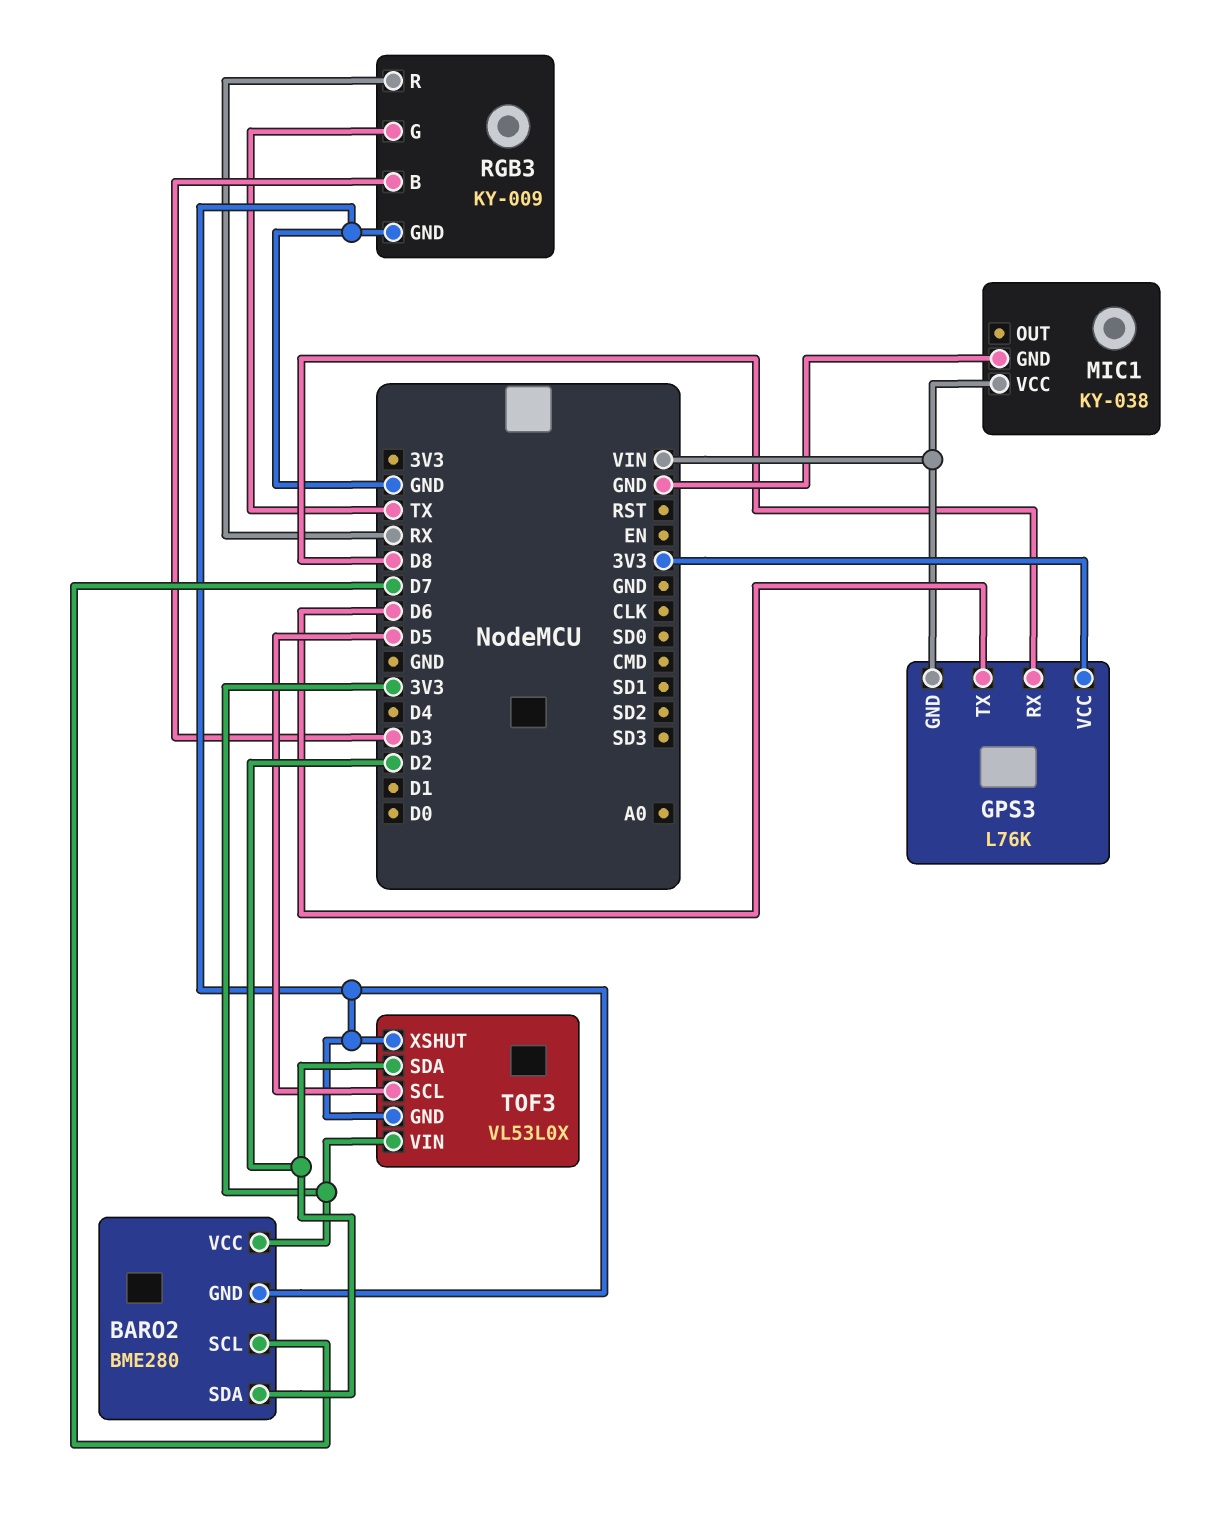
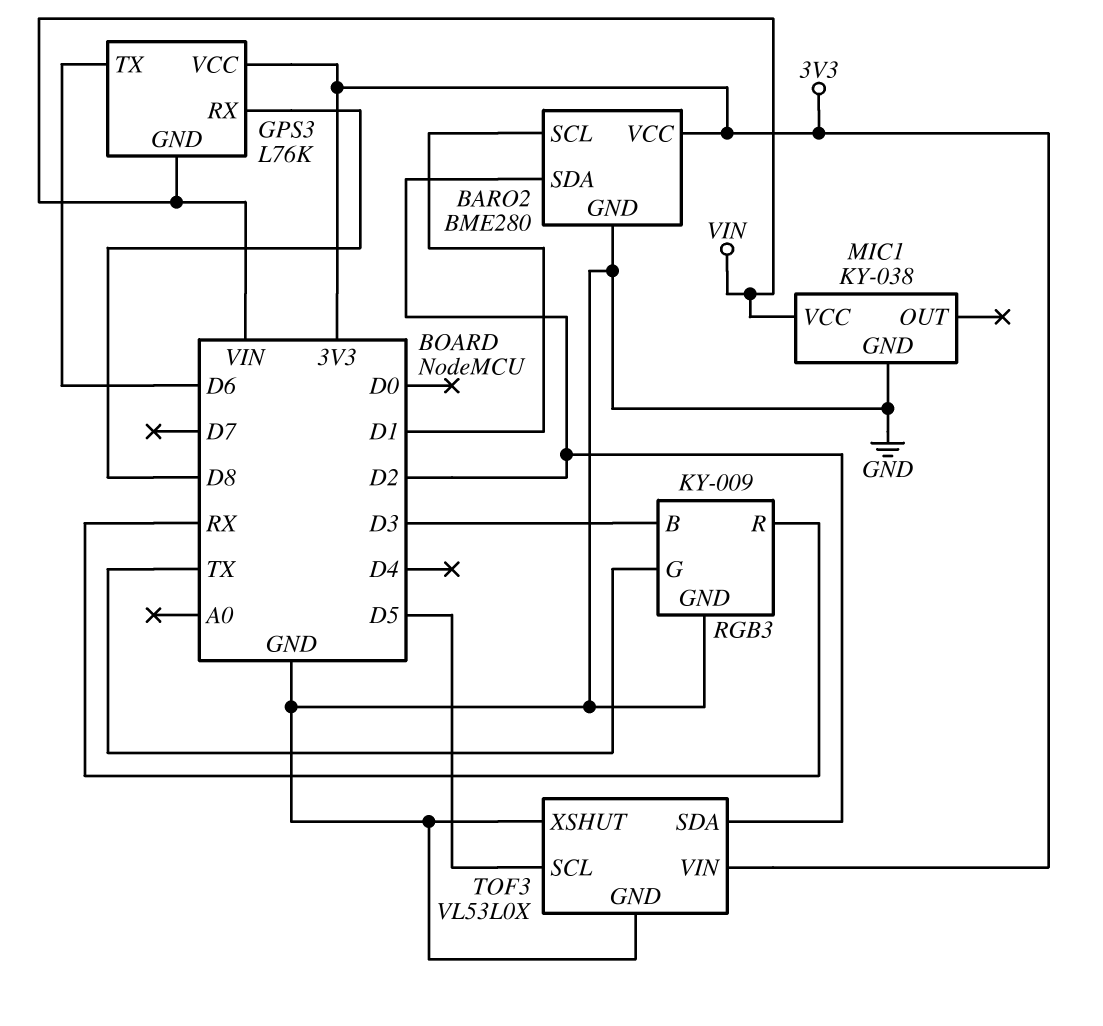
BARO2 pin SCL: D7 -> D1

